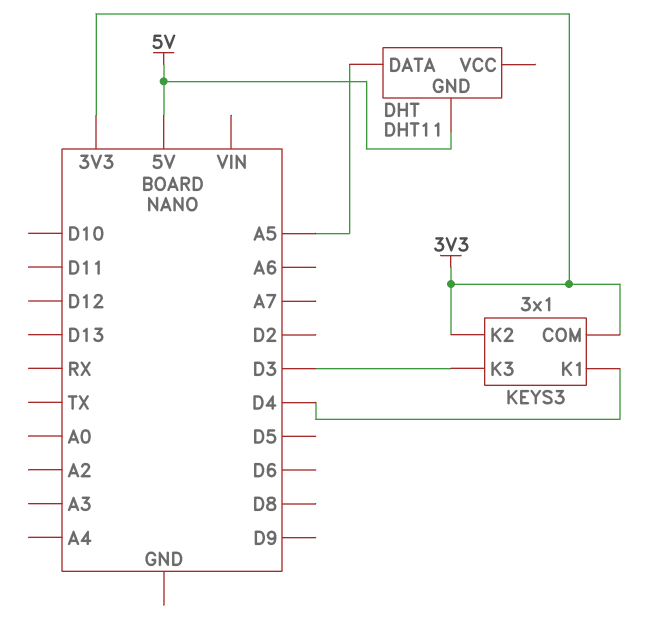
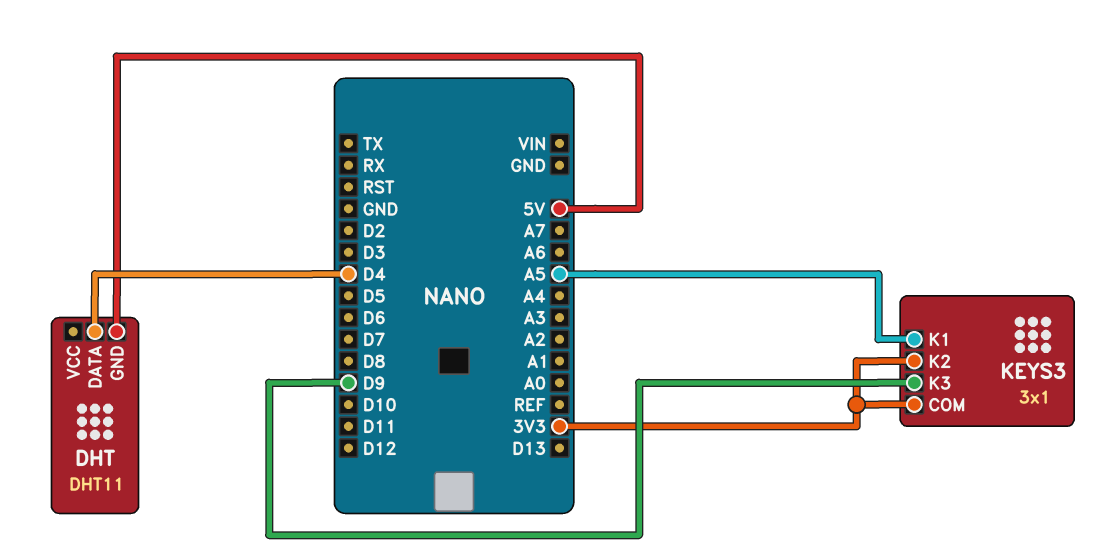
DHT pin DATA: A5 -> D4
KEYS3 pin K1: D4 -> A5
KEYS3 pin K3: D3 -> D9

